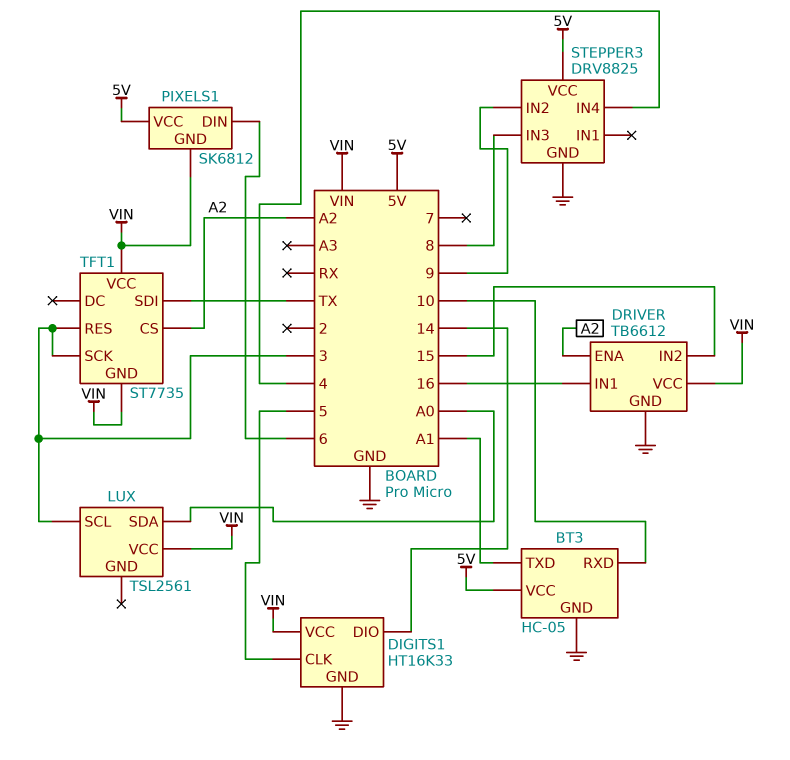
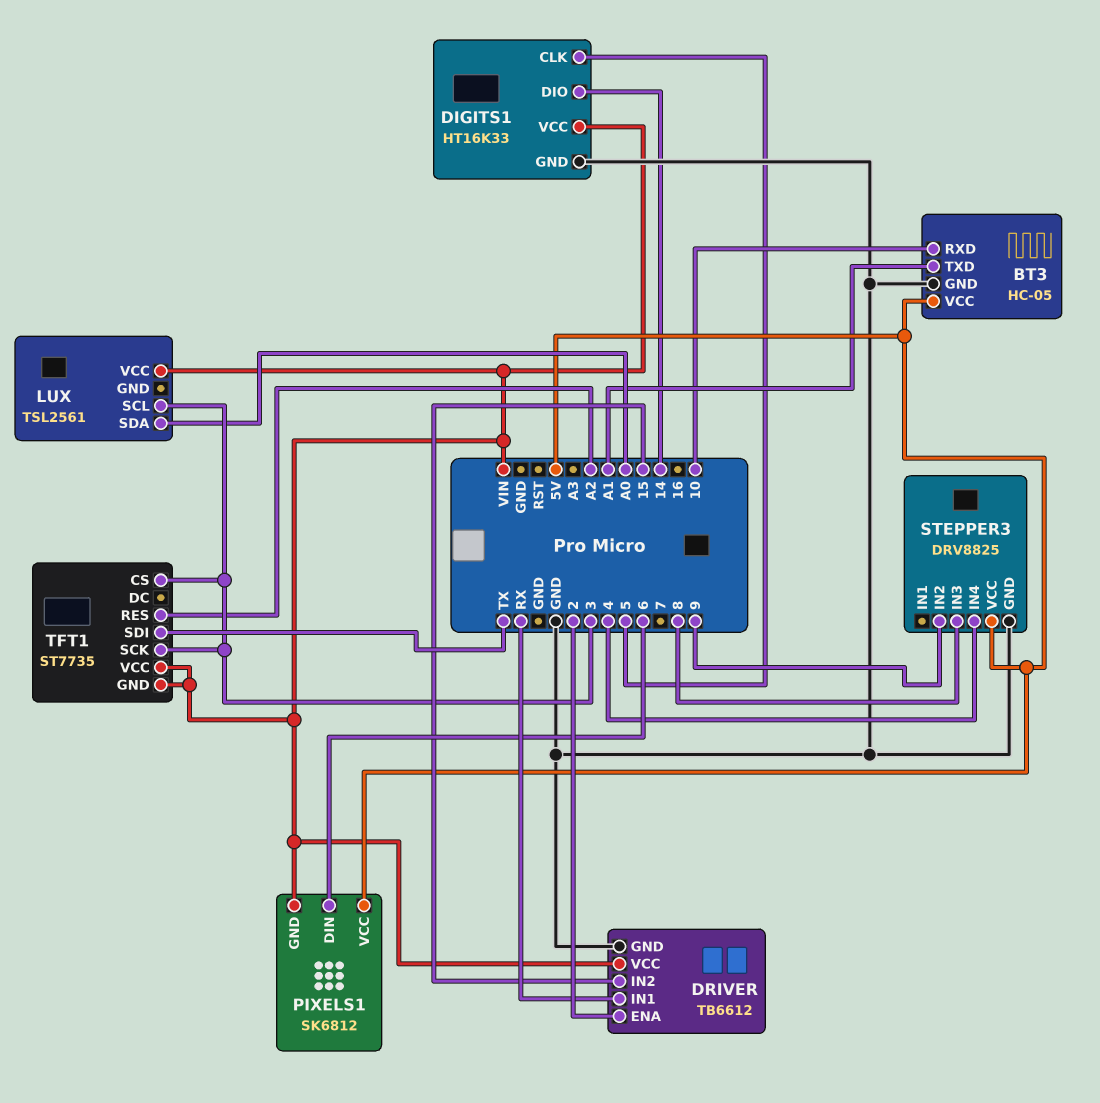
DRIVER pin ENA: A2 -> 2
DRIVER pin IN1: 16 -> RX
TFT1 pin CS: A2 -> 3
TFT1 pin RES: 3 -> A2

